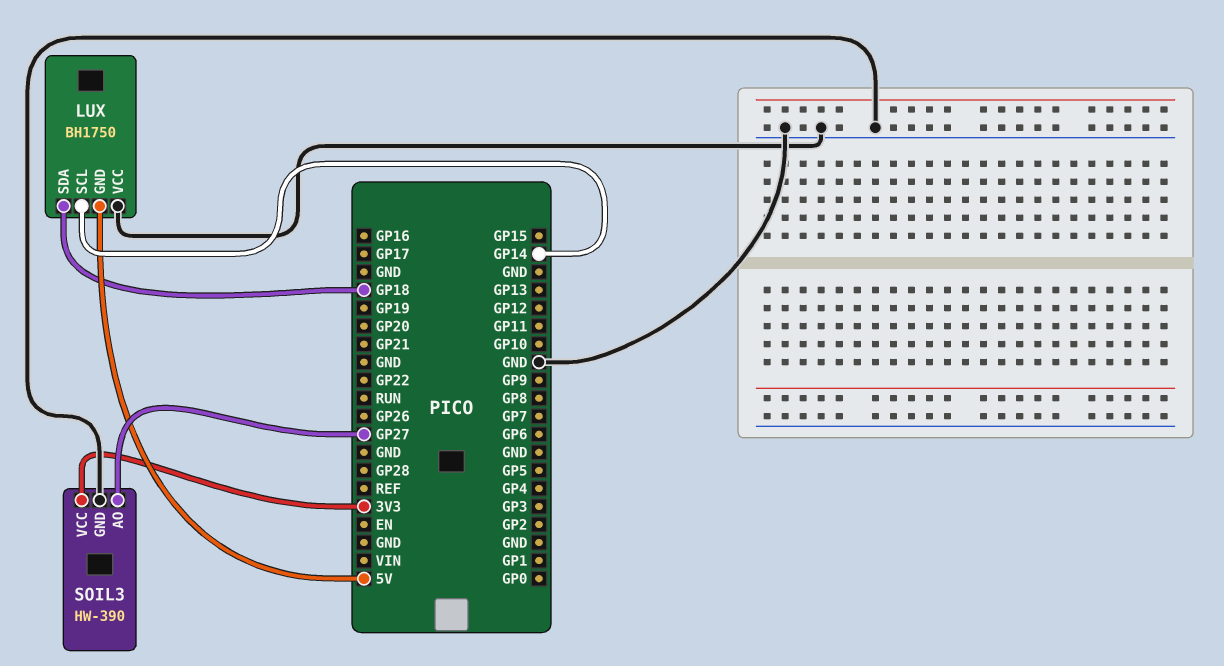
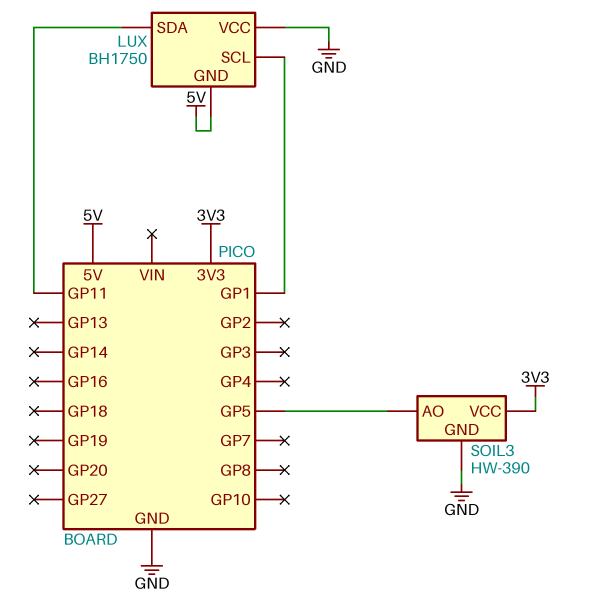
LUX pin SCL: GP14 -> GP1
LUX pin SDA: GP18 -> GP11
SOIL3 pin AO: GP27 -> GP5

